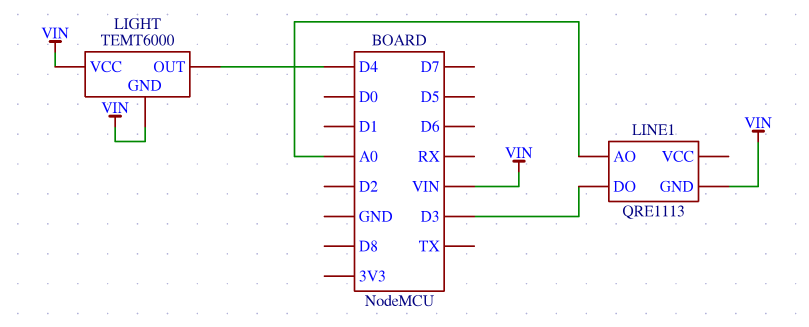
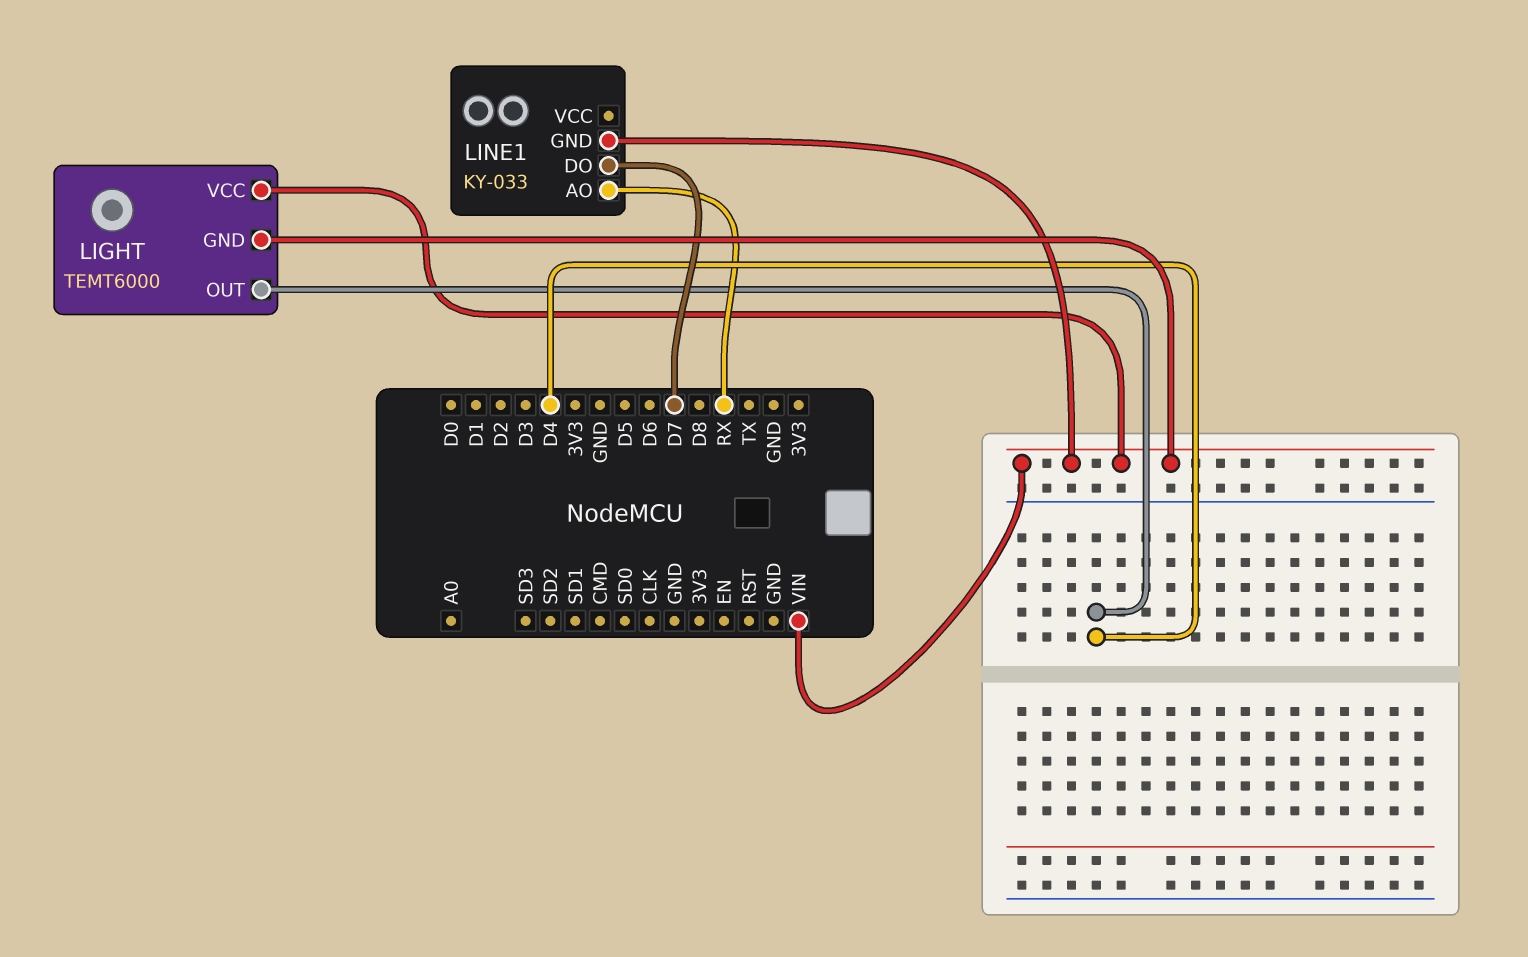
LINE1: QRE1113 -> KY-033
LINE1 pin AO: A0 -> RX
LINE1 pin DO: D3 -> D7

